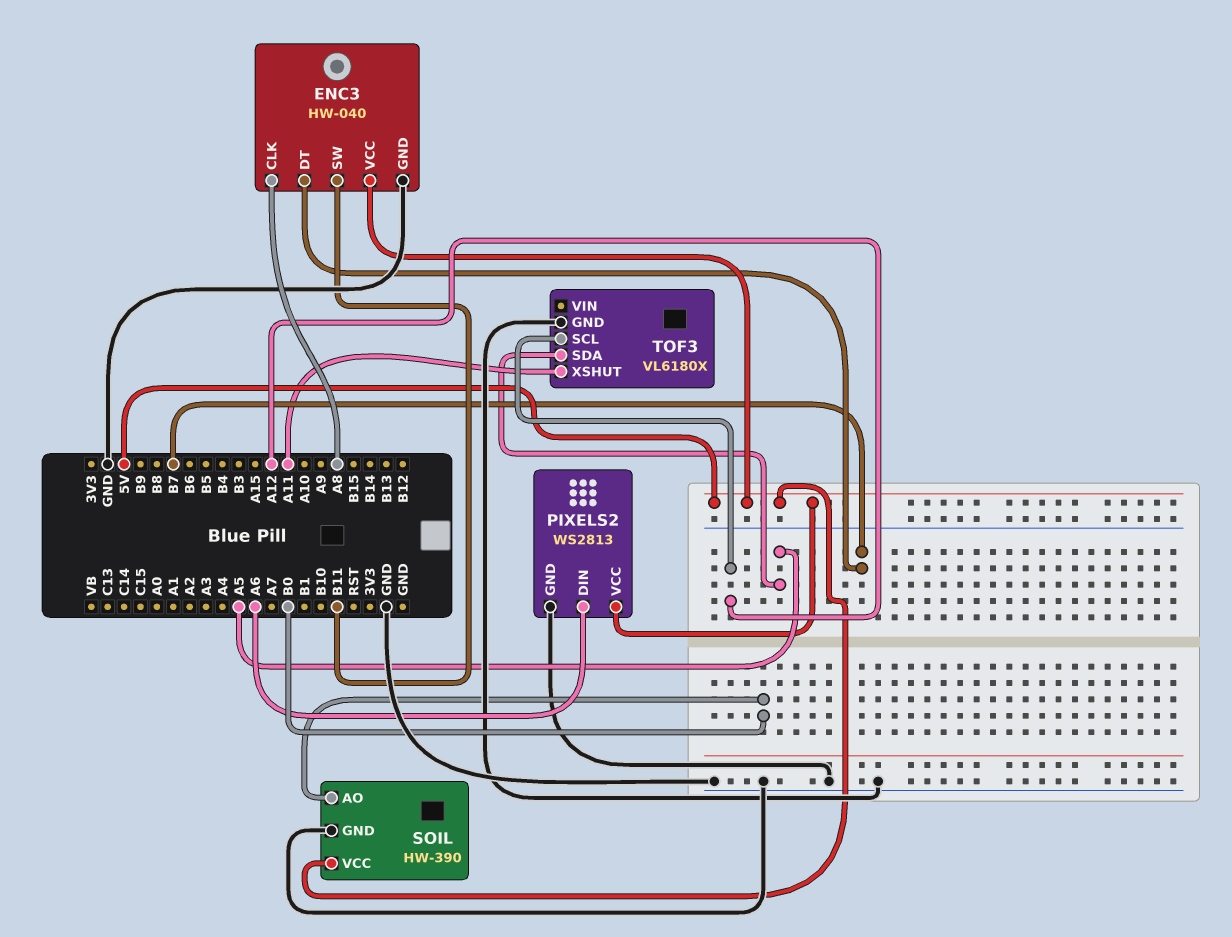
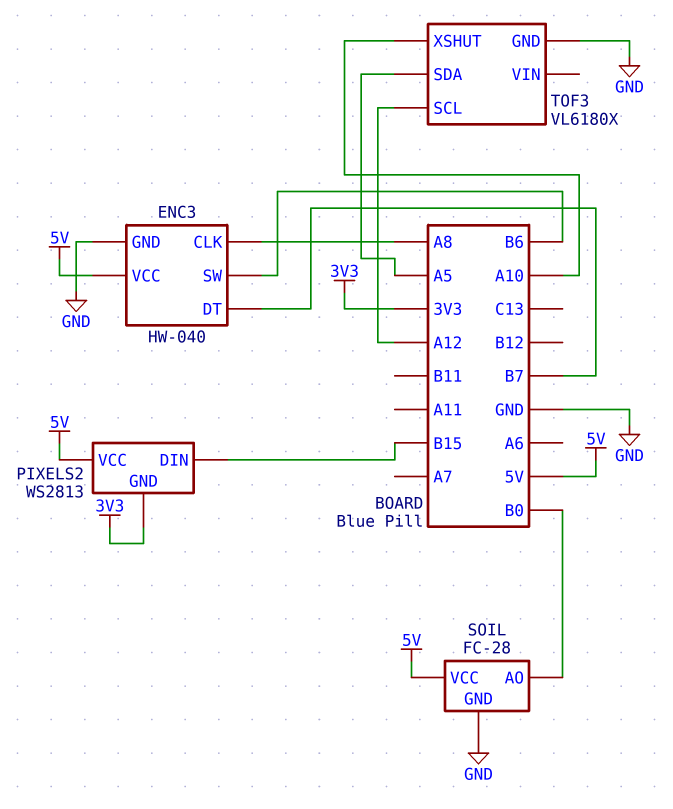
ENC3 pin SW: B11 -> B6
PIXELS2 pin DIN: A6 -> B15
PIXELS2 pin GND: GND -> 3V3
SOIL: HW-390 -> FC-28
TOF3 pin XSHUT: A11 -> A10

